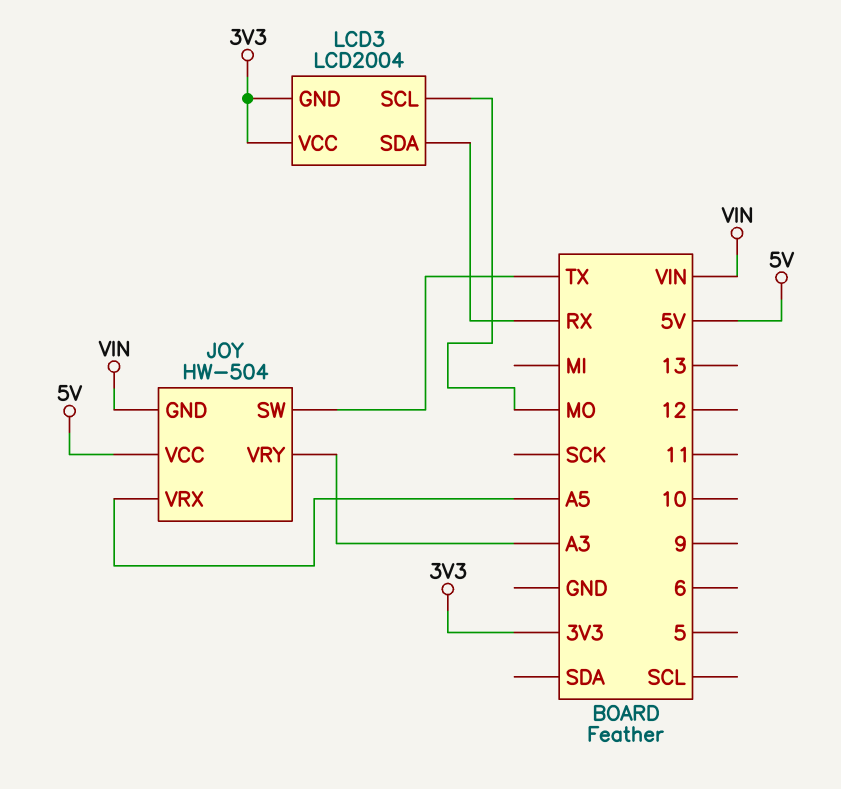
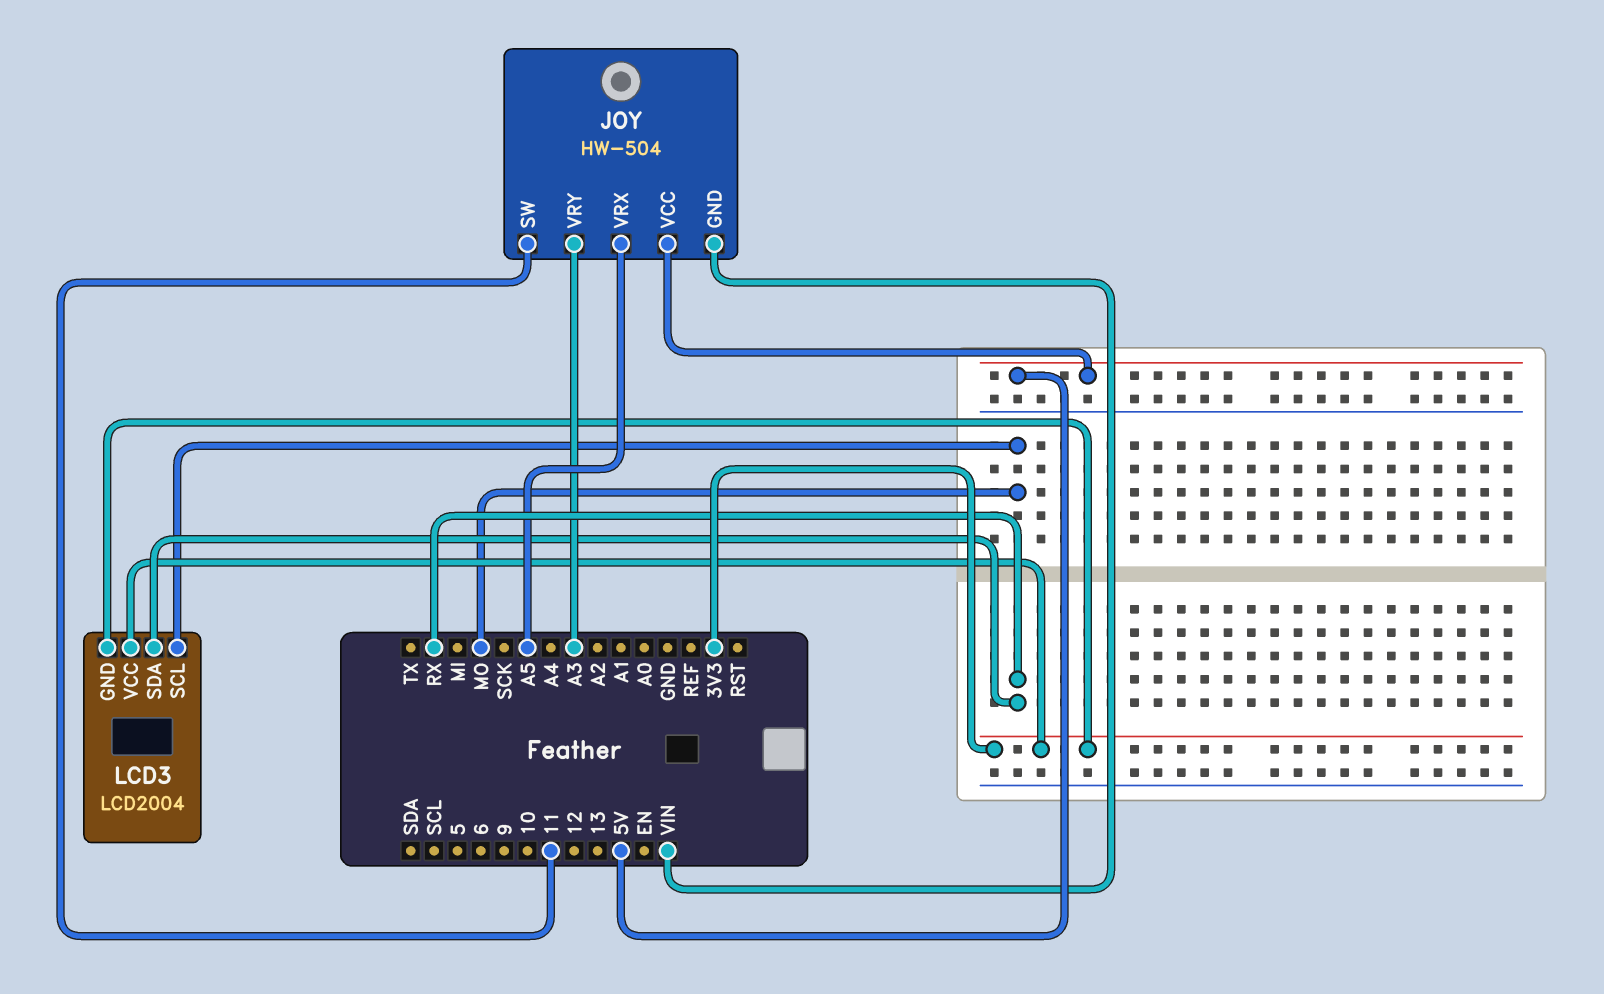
JOY pin SW: TX -> 11

